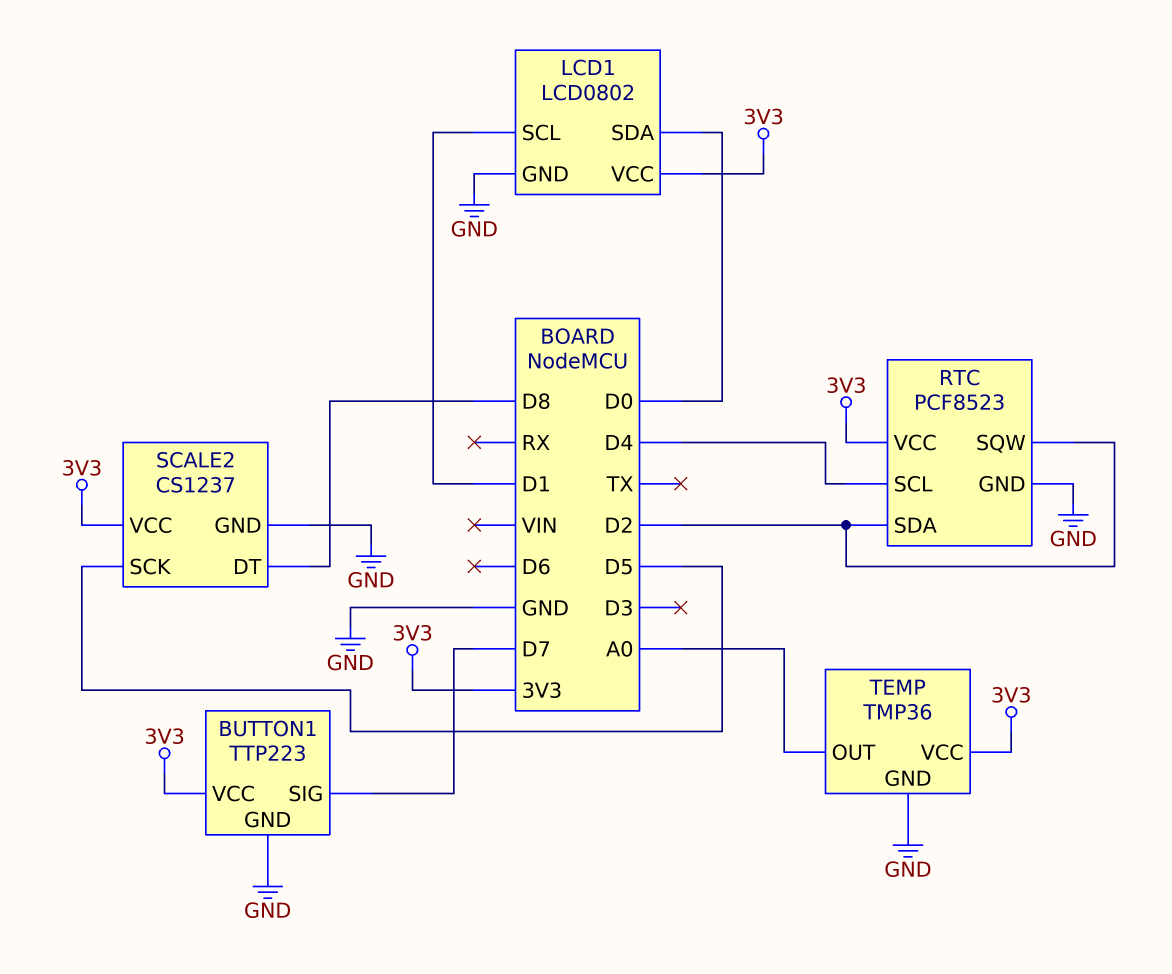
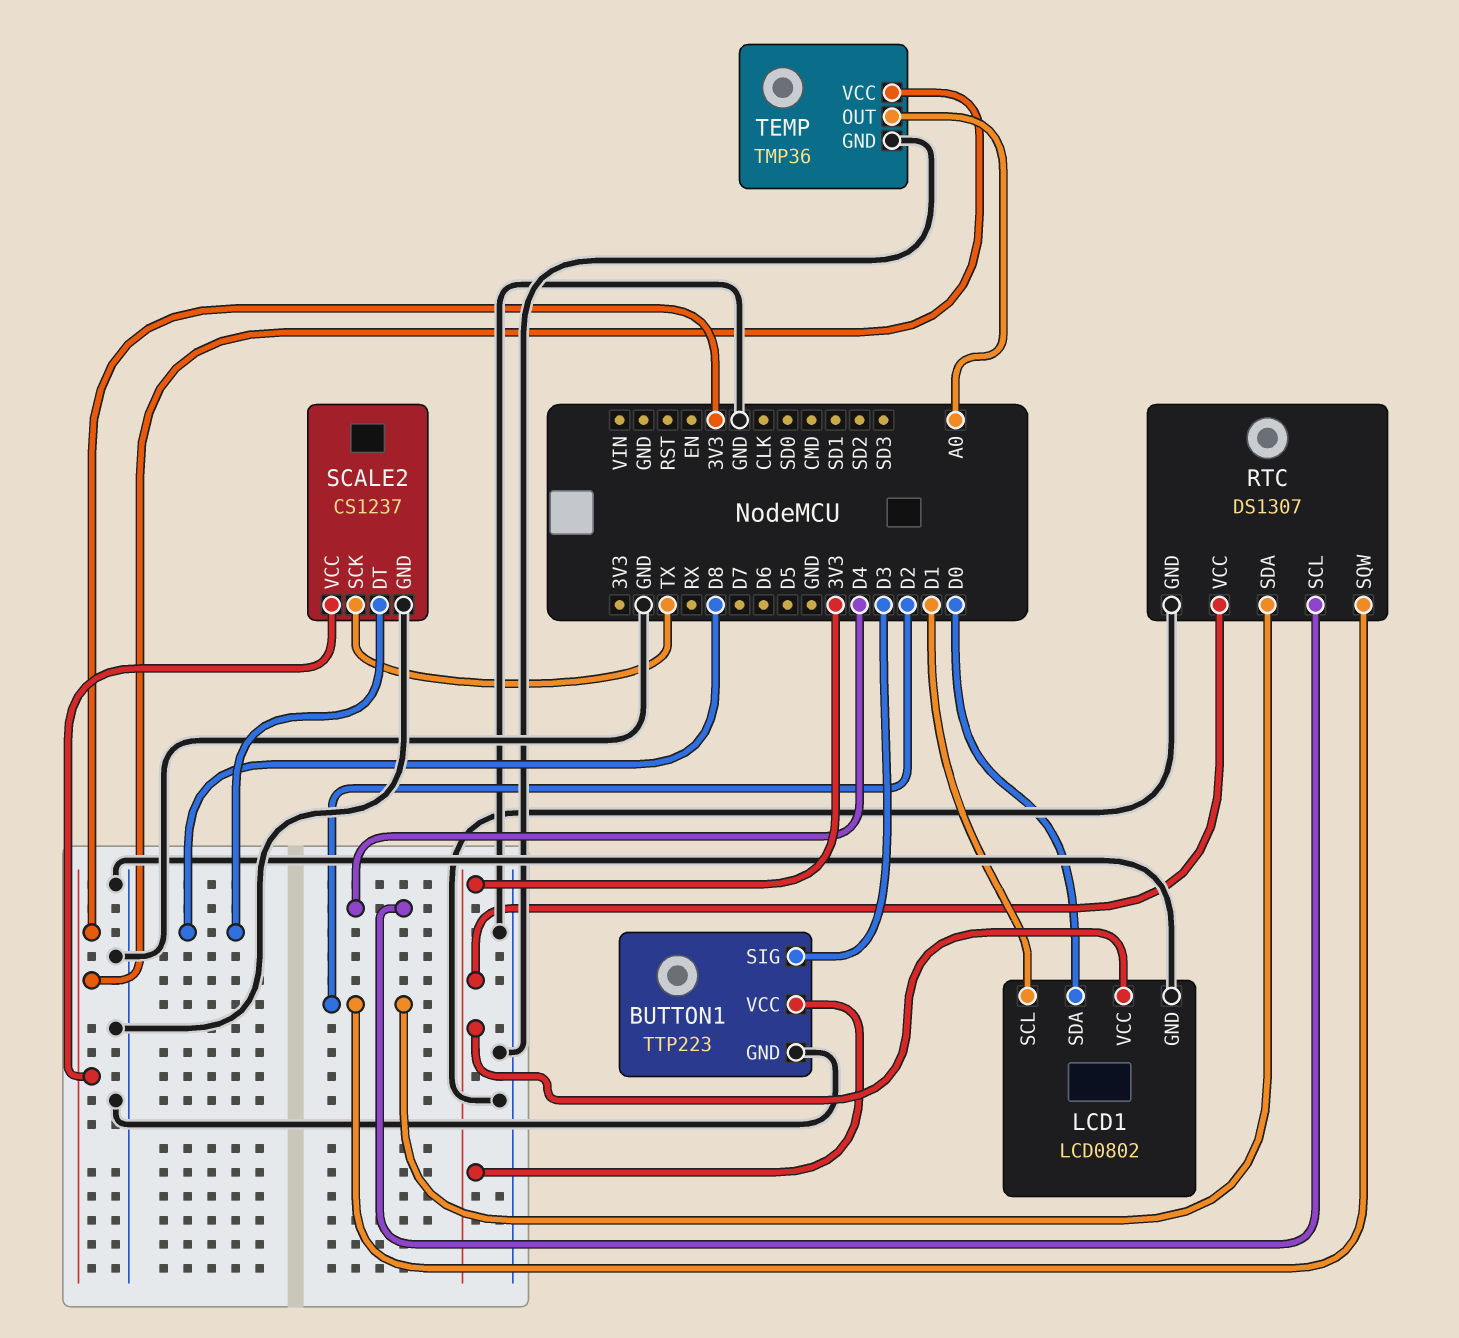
BUTTON1 pin SIG: D7 -> D3
RTC: PCF8523 -> DS1307
SCALE2 pin SCK: D5 -> TX

